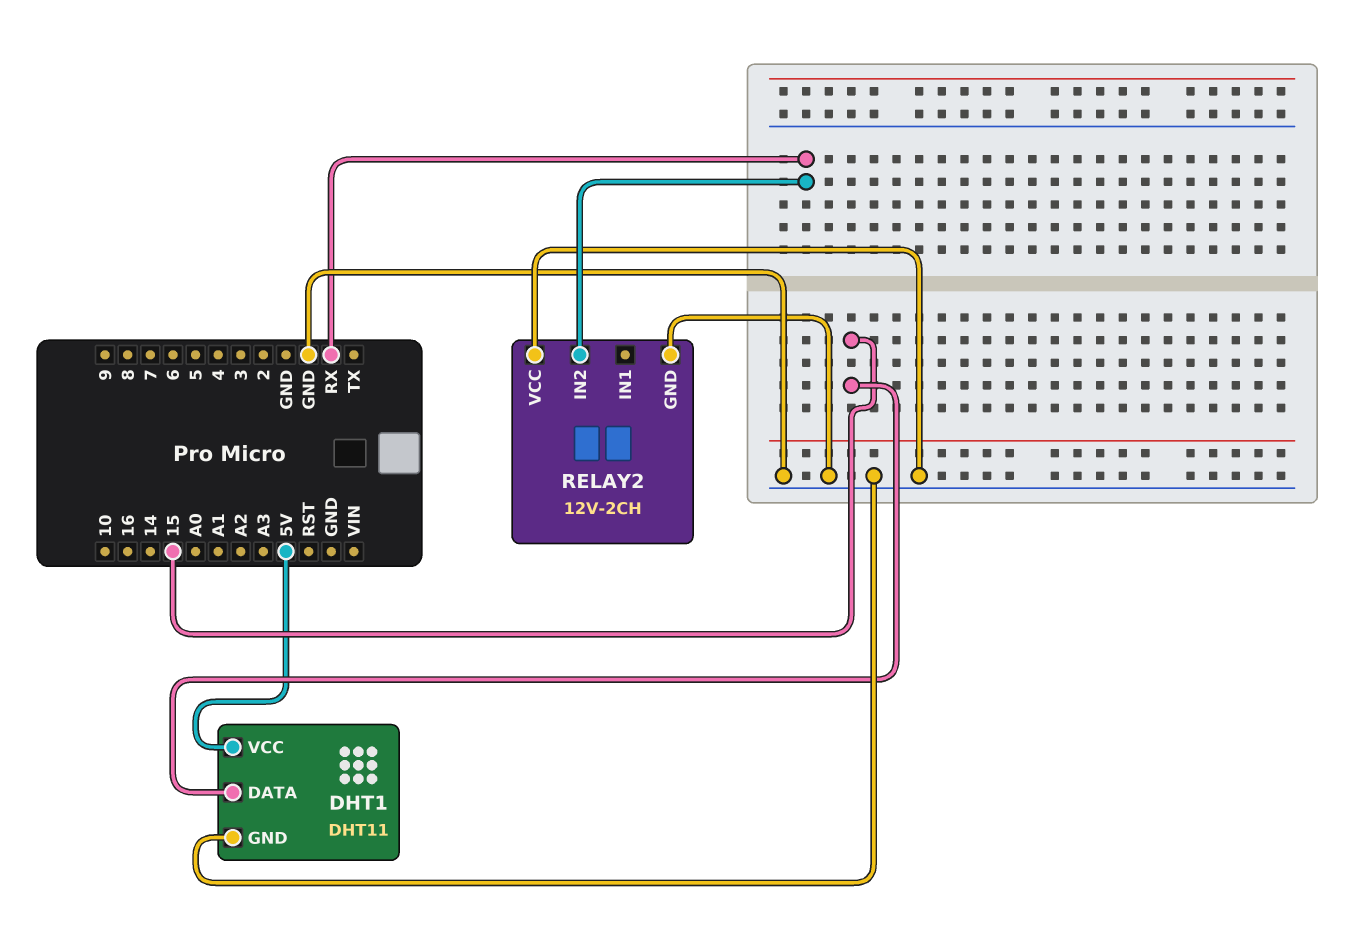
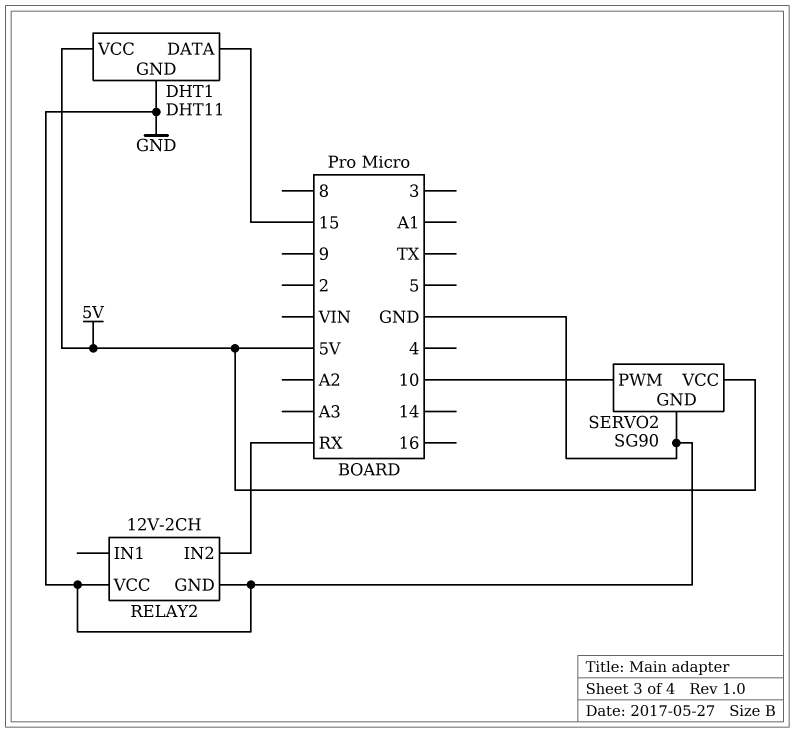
SERVO2: none -> SG90
SERVO2 pin GND: none -> GND
SERVO2 pin PWM: none -> 10
SERVO2 pin VCC: none -> 5V

